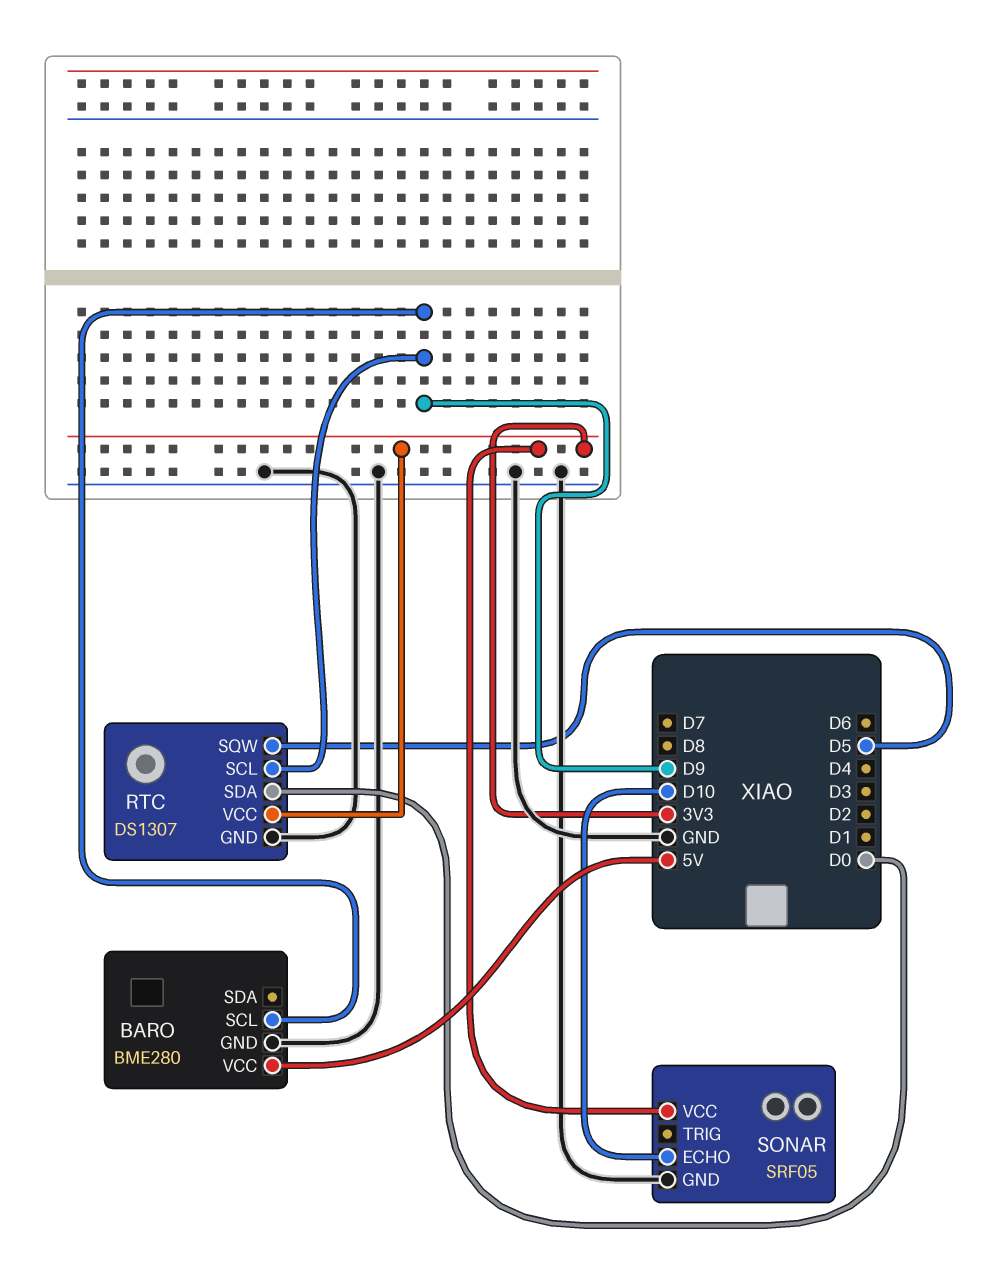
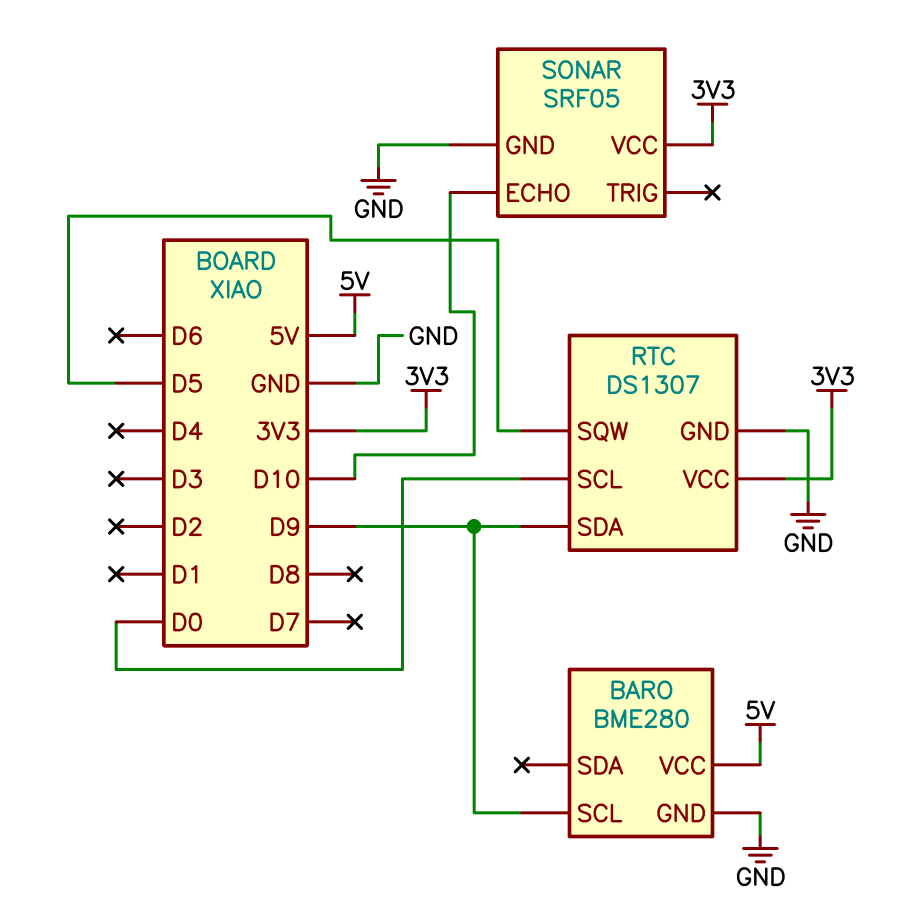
RTC pin SCL: D9 -> D0
RTC pin SDA: D0 -> D9

